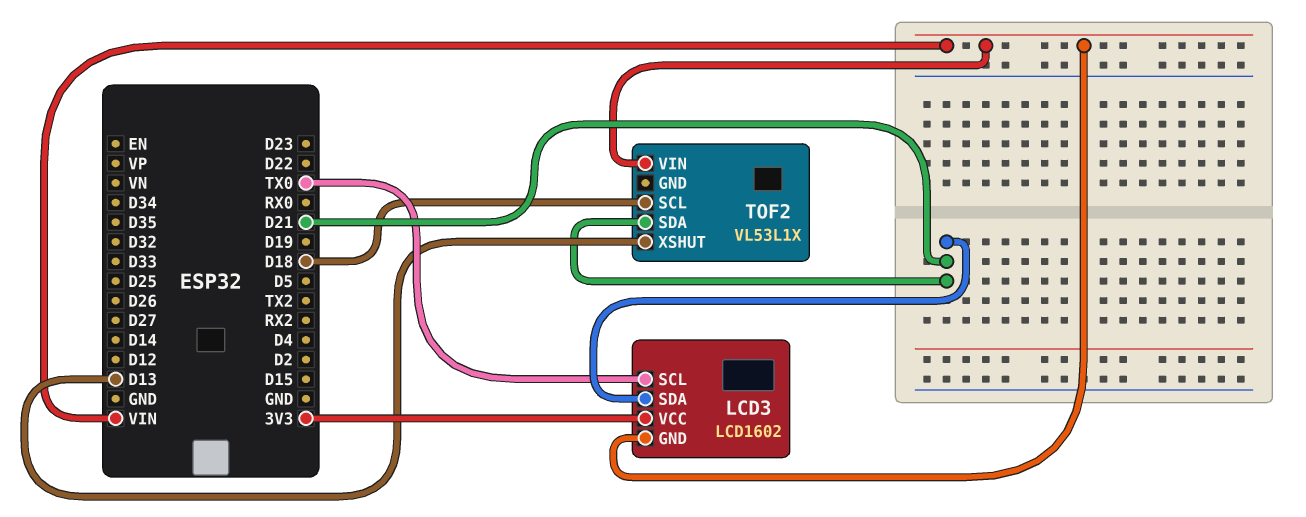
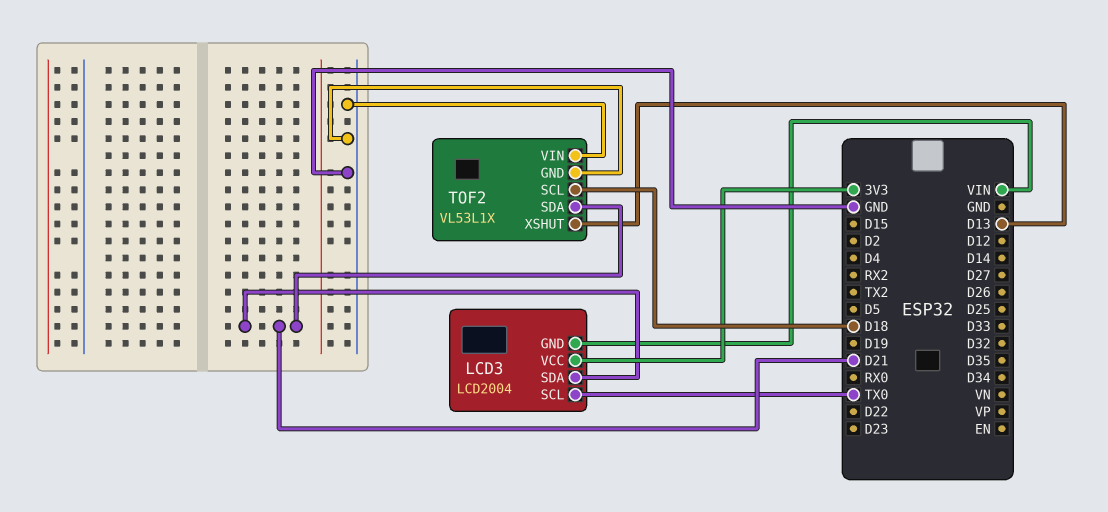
LCD3: LCD1602 -> LCD2004
TOF2 pin GND: none -> GND
TOF2 pin VIN: VIN -> GND

